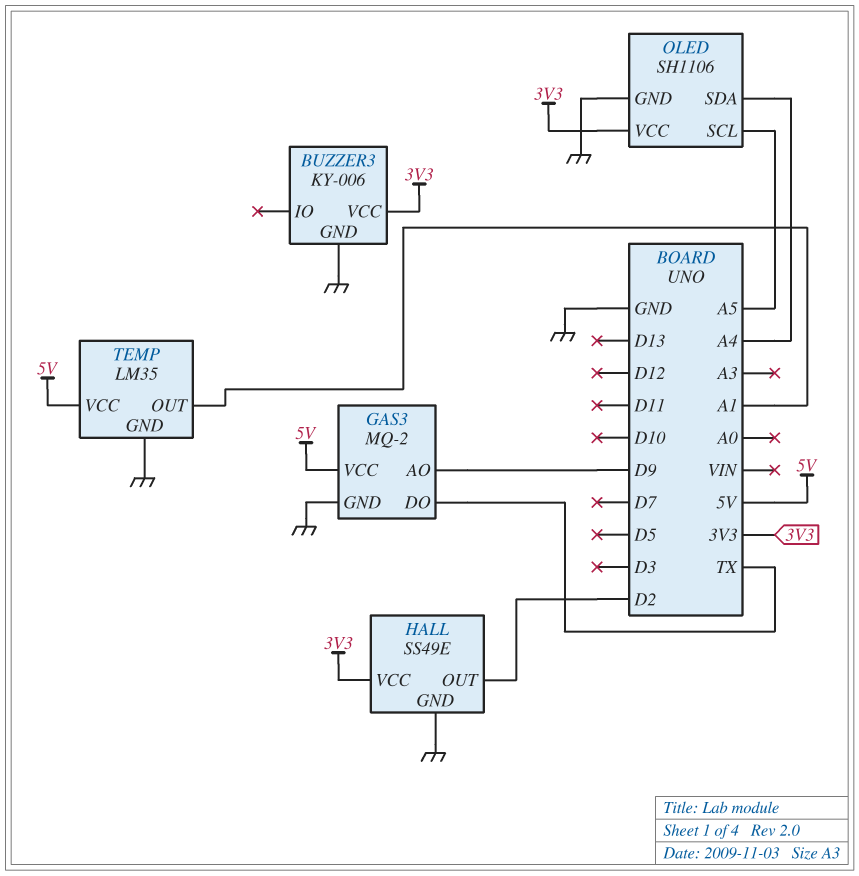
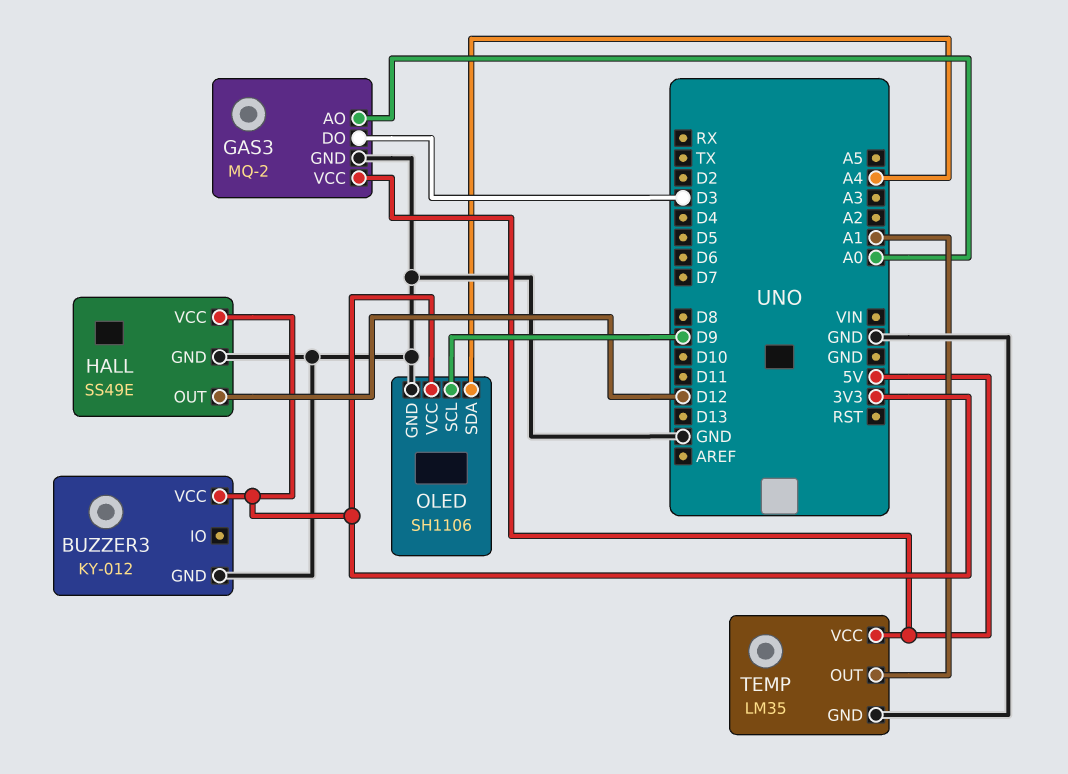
BUZZER3: KY-006 -> KY-012
GAS3 pin AO: D9 -> A0
GAS3 pin DO: TX -> D3
HALL pin OUT: D2 -> D12
OLED pin SCL: A5 -> D9

